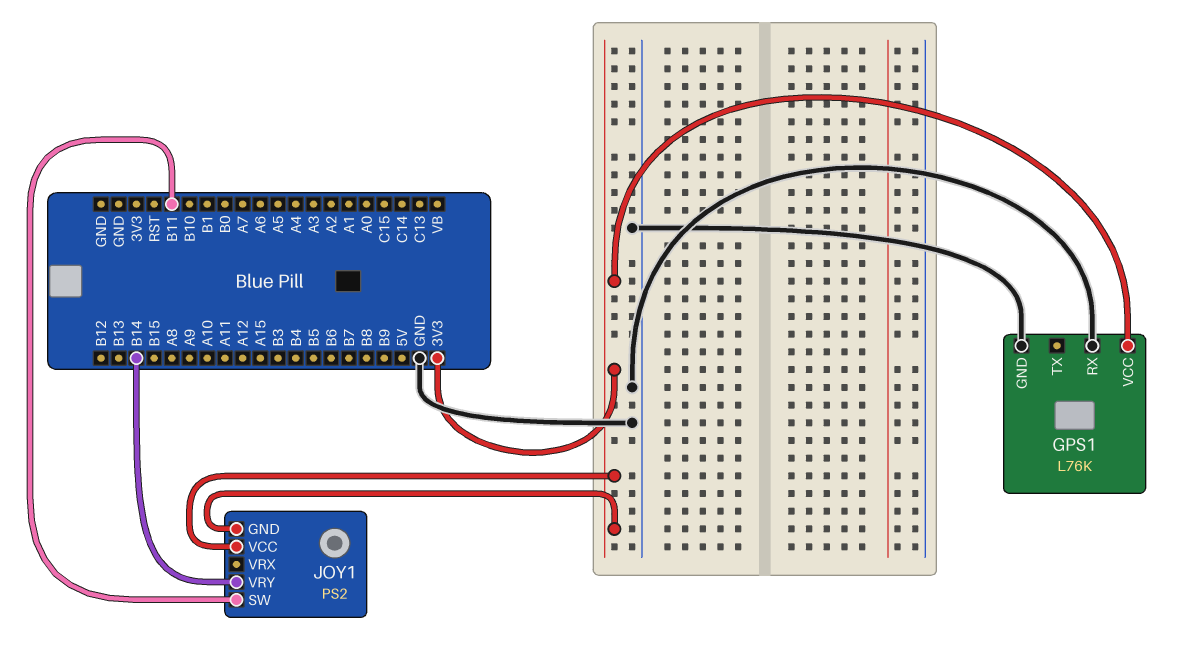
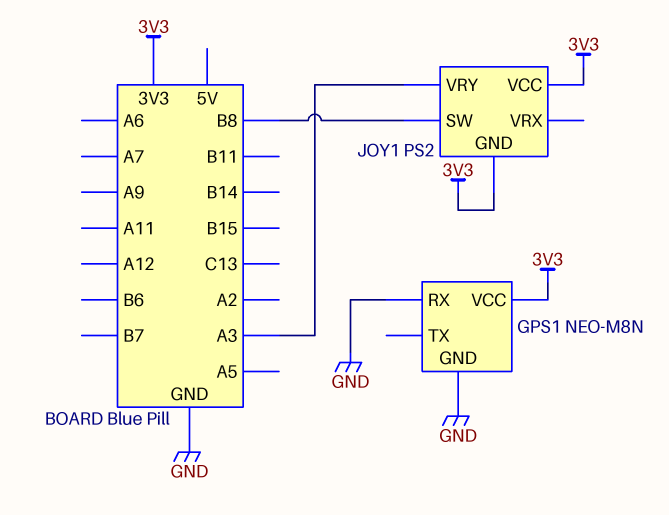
GPS1: L76K -> NEO-M8N
JOY1 pin SW: B11 -> B8
JOY1 pin VRY: B14 -> A3

